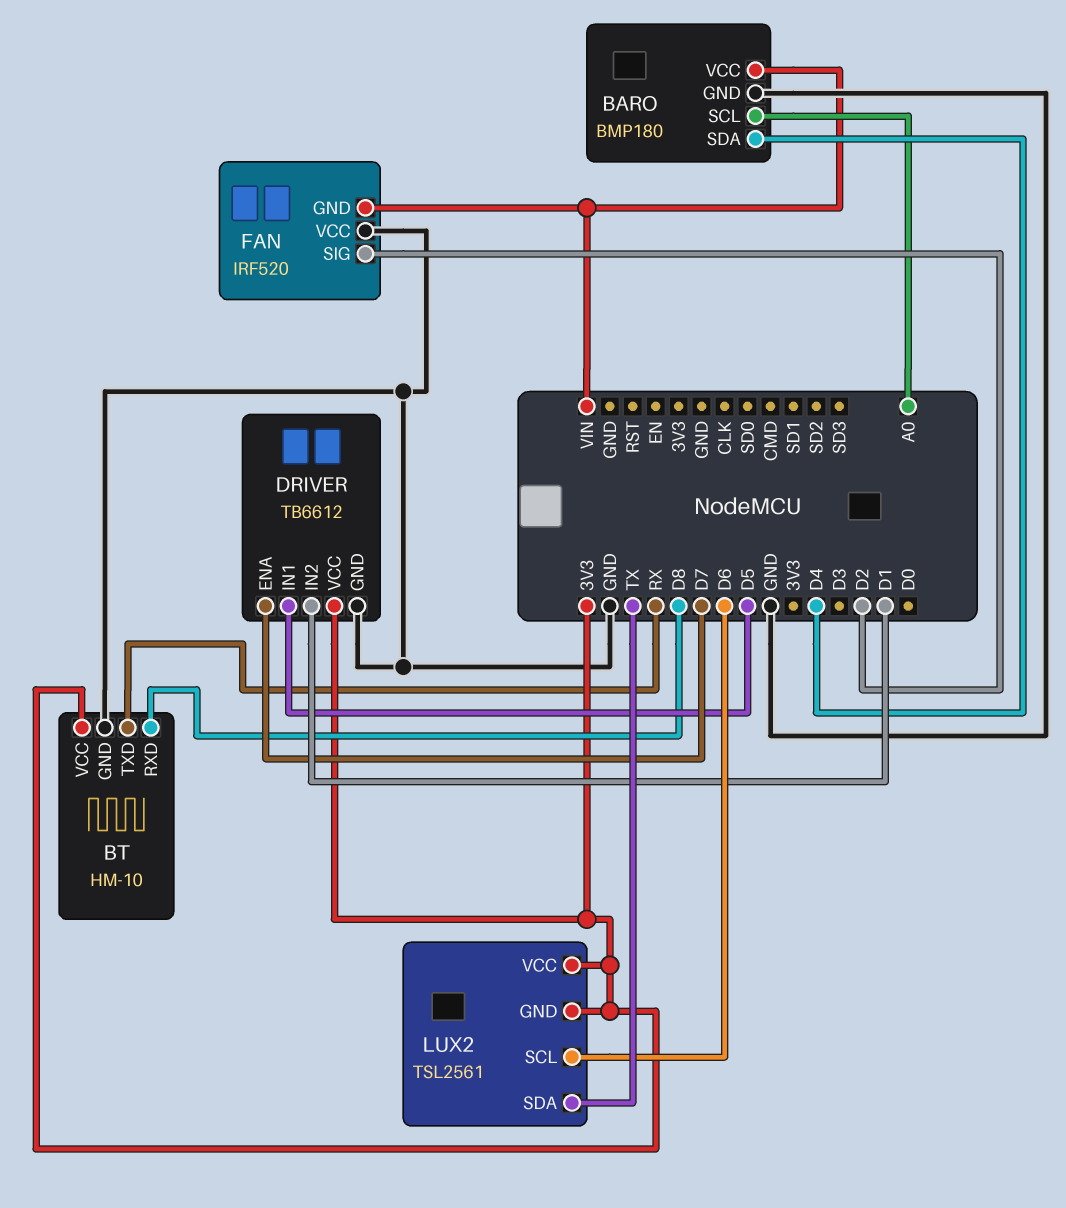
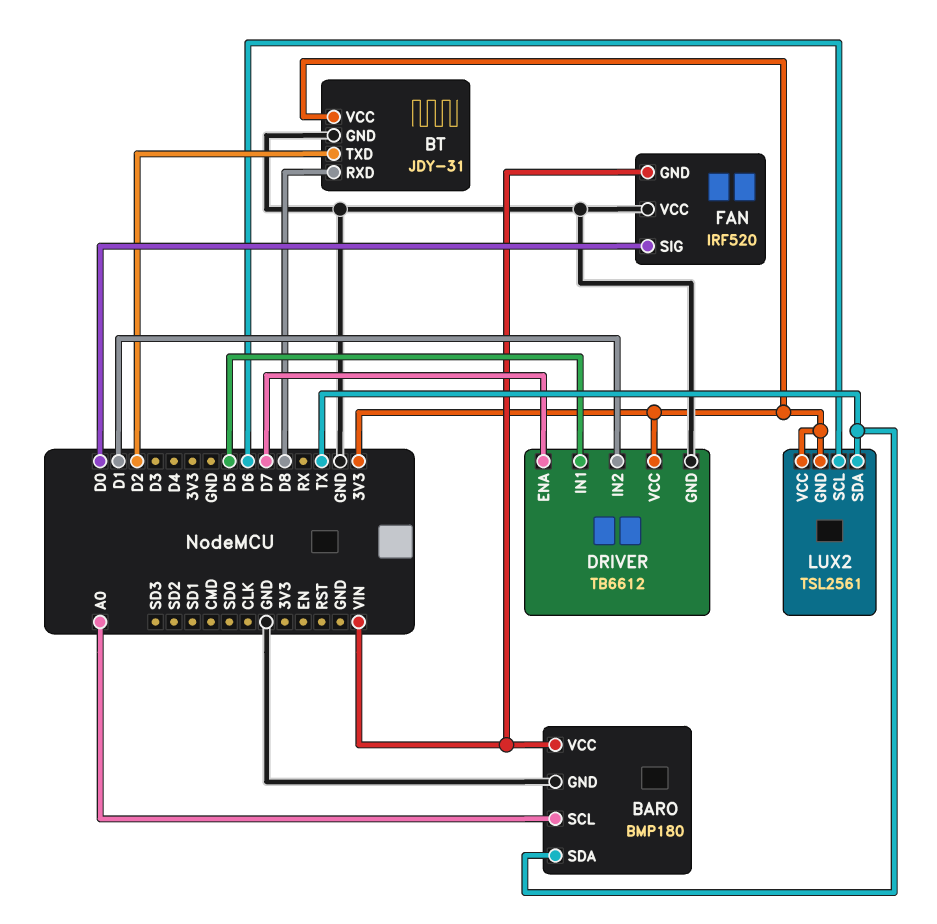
BARO pin SDA: D4 -> TX
BT: HM-10 -> JDY-31
BT pin TXD: RX -> D2
FAN pin SIG: D2 -> D0

